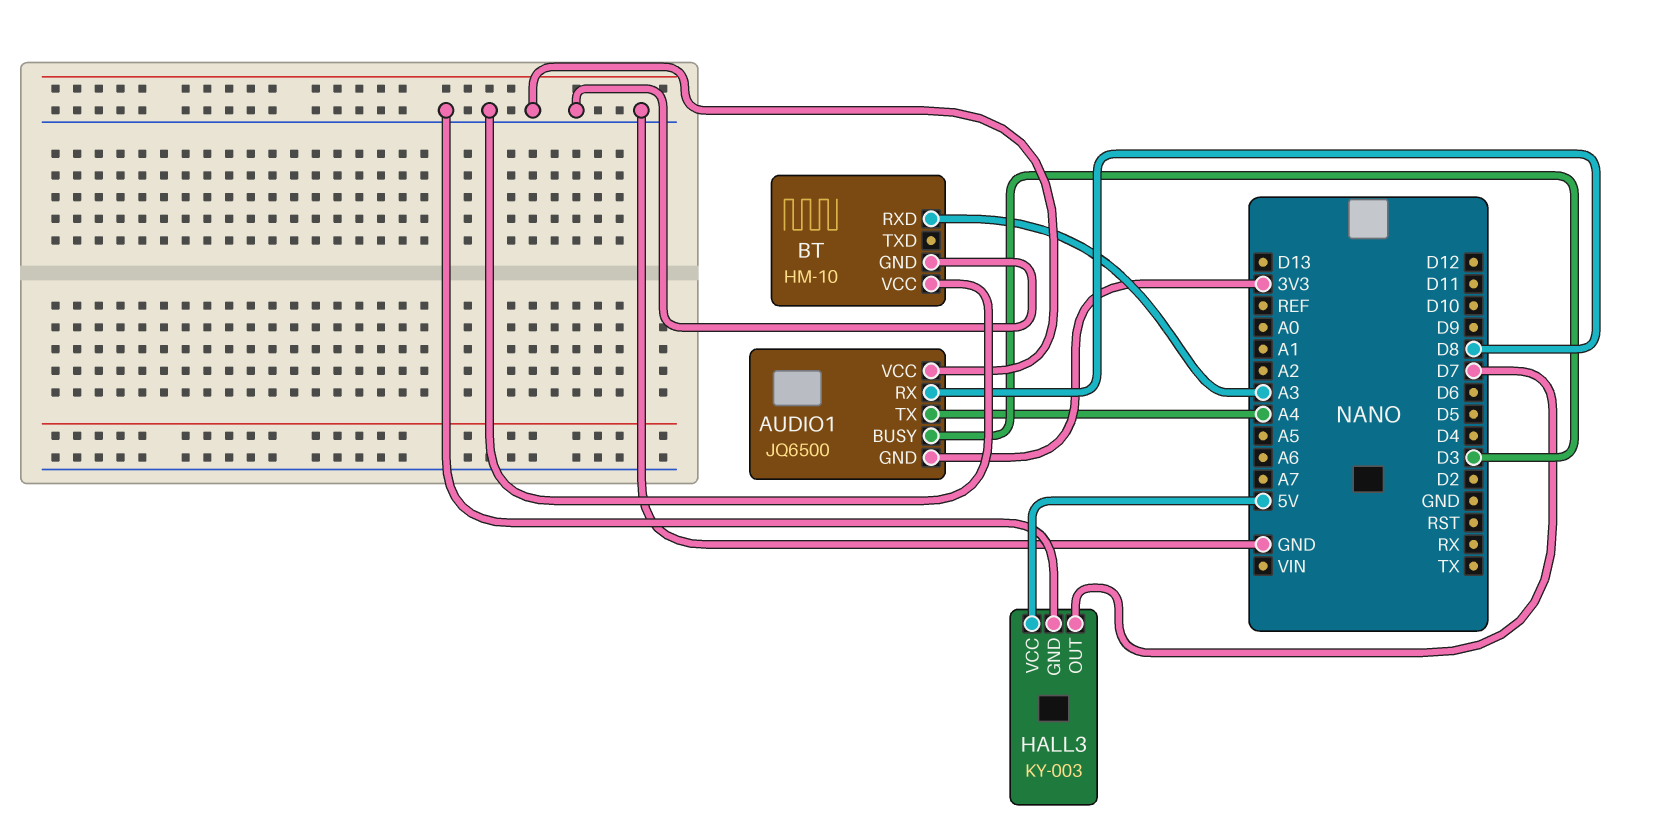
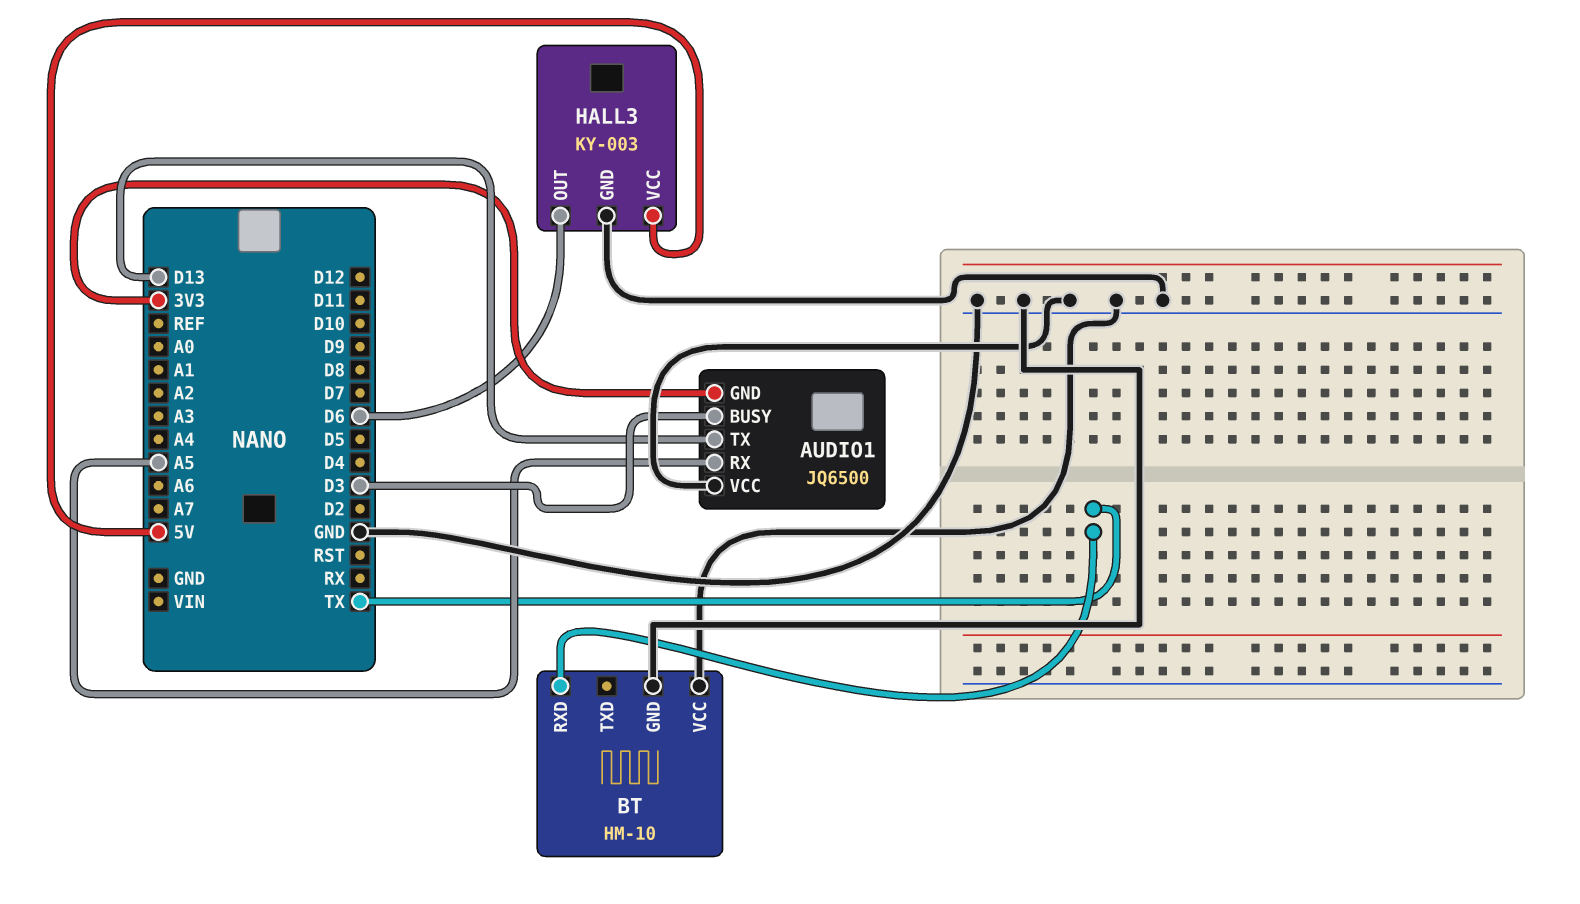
AUDIO1 pin RX: D8 -> A5
AUDIO1 pin TX: A4 -> D13
BT pin RXD: A3 -> TX
HALL3 pin OUT: D7 -> D6

